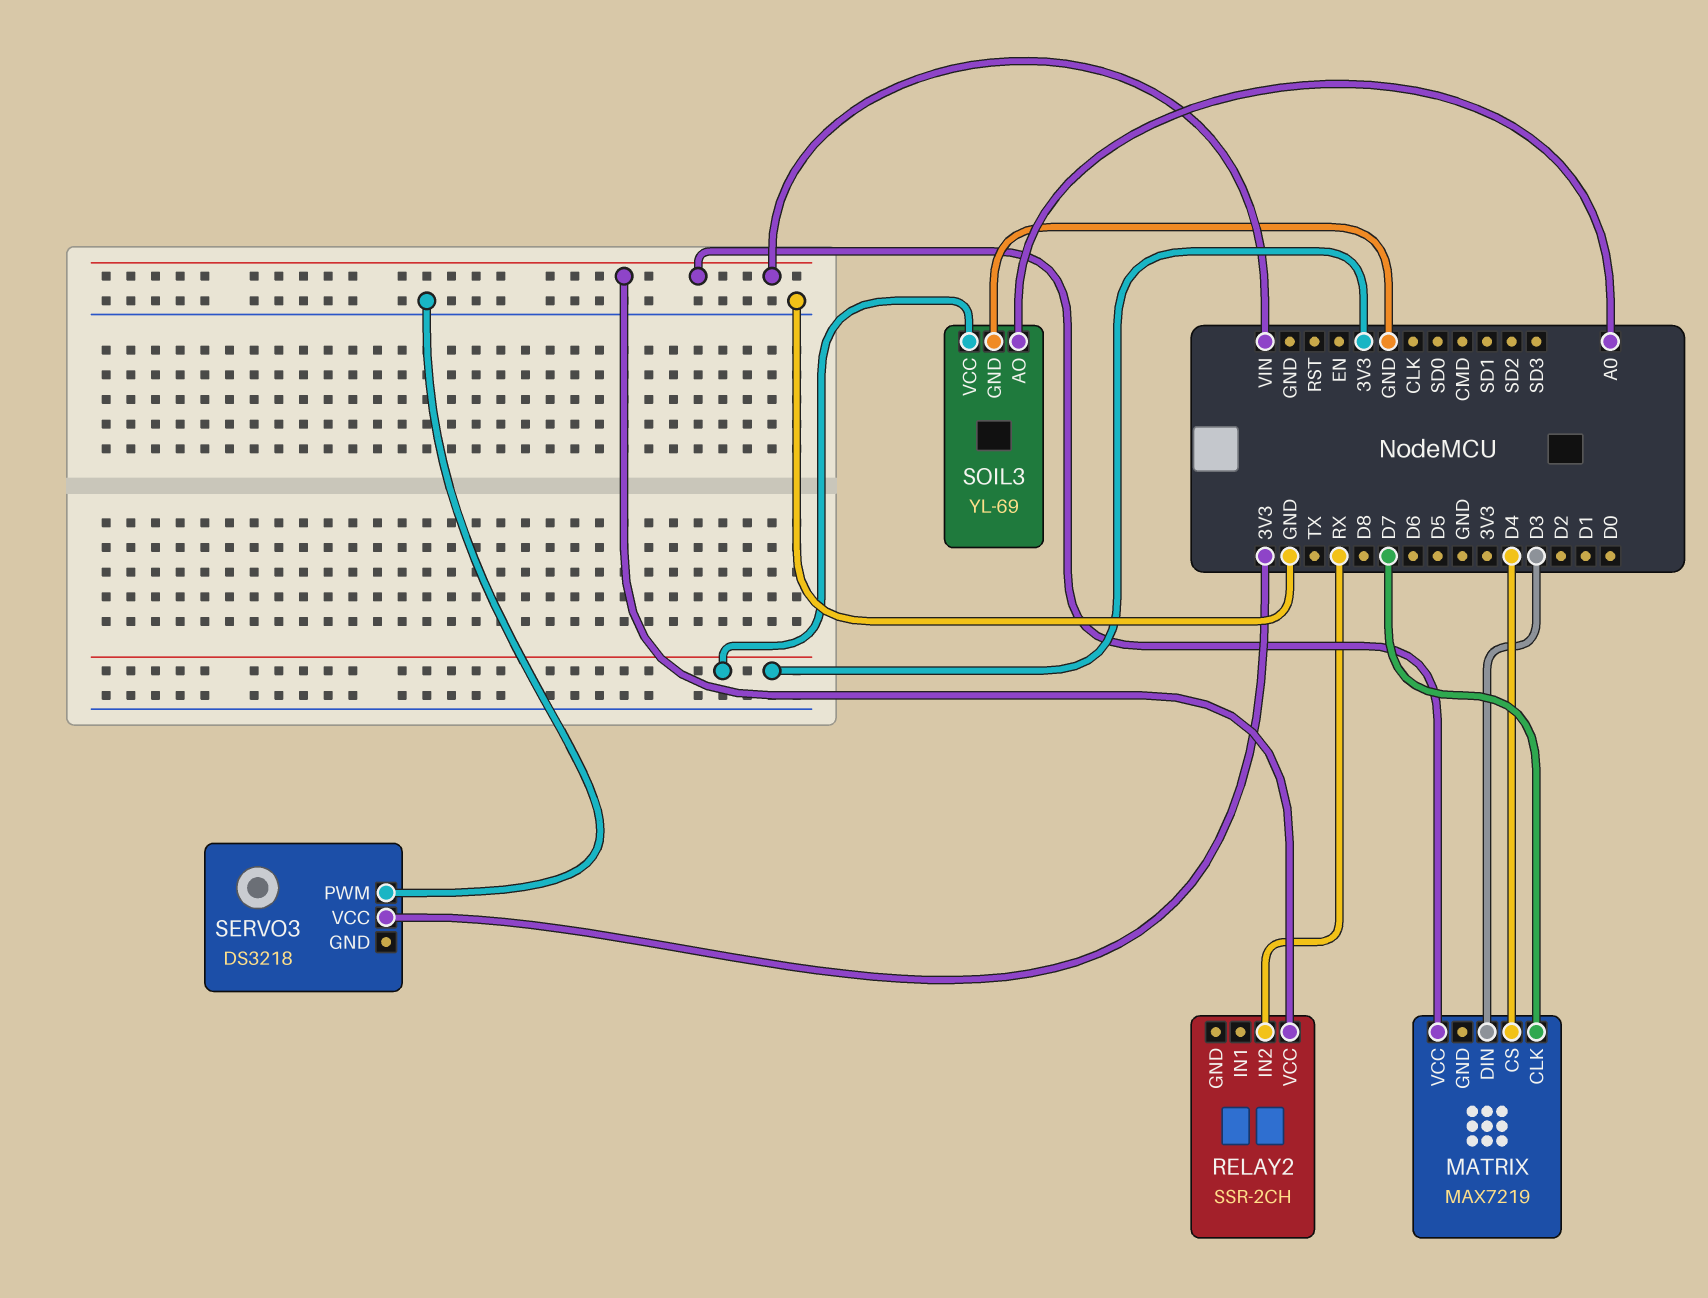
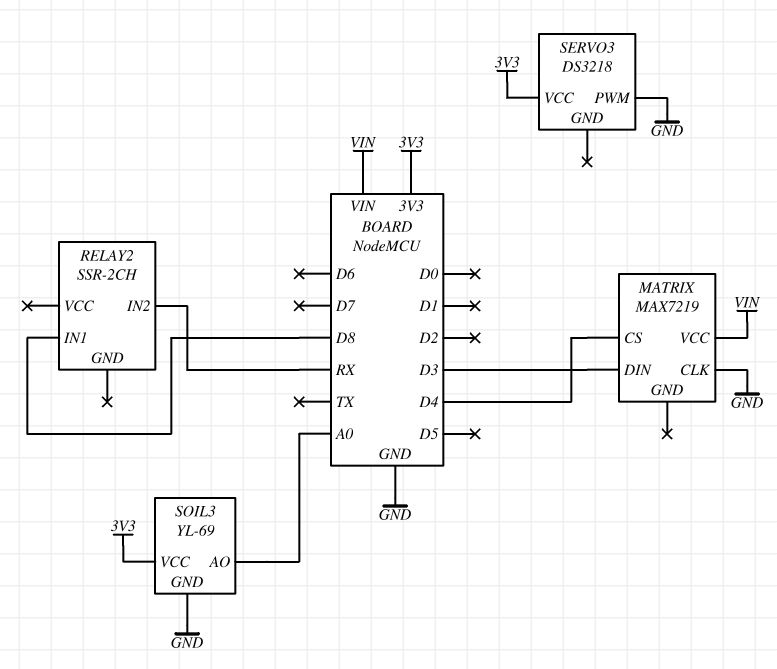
MATRIX pin CLK: D7 -> GND
RELAY2 pin IN1: none -> D8
RELAY2 pin VCC: VIN -> none

